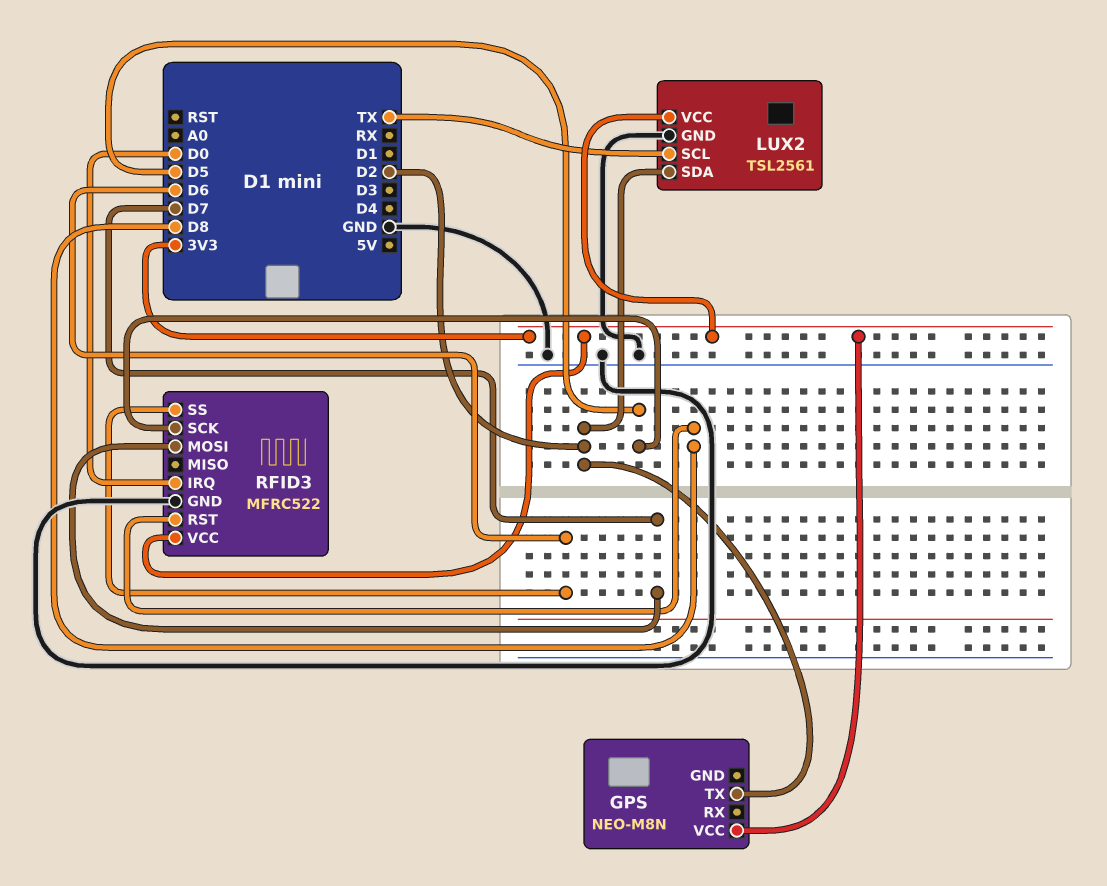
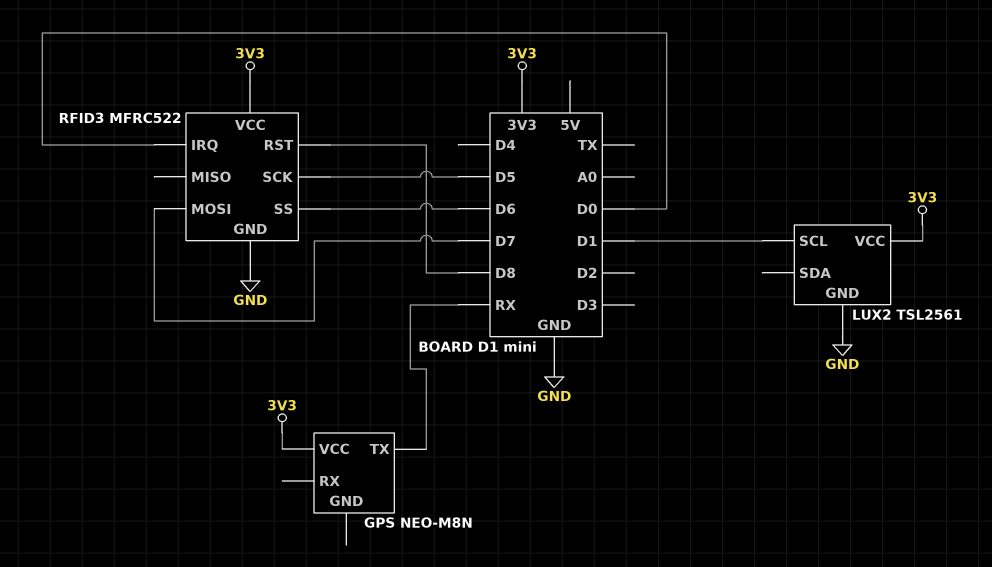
GPS pin TX: D2 -> RX
LUX2 pin SCL: TX -> D1
LUX2 pin SDA: D2 -> none

